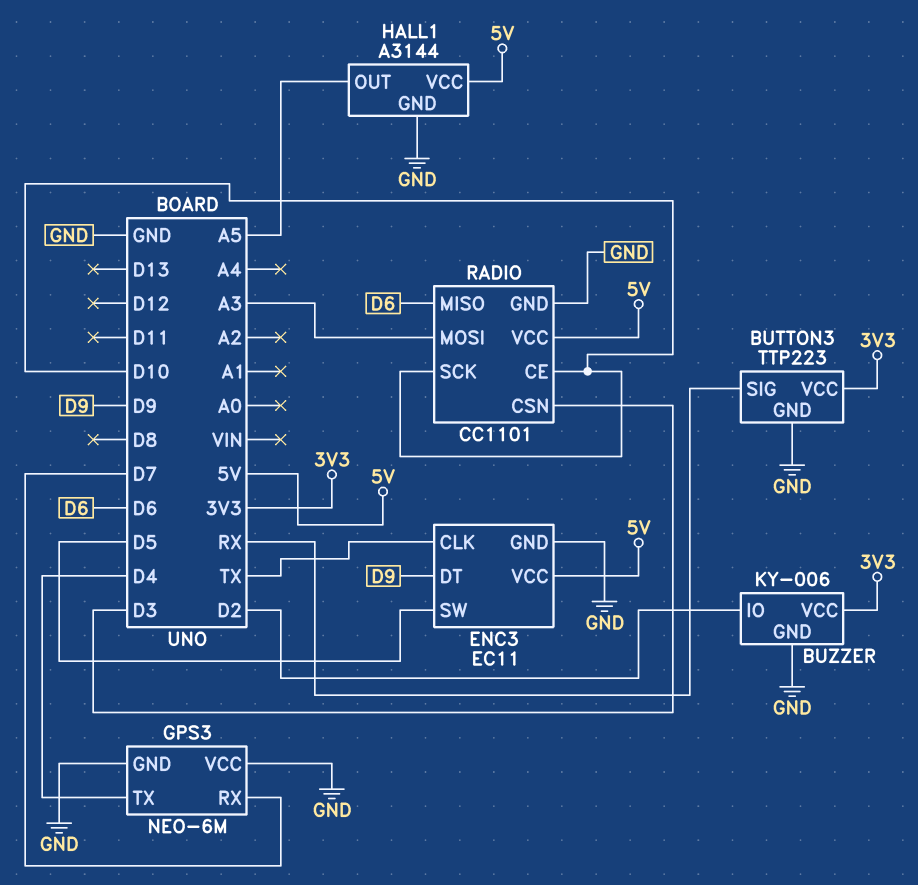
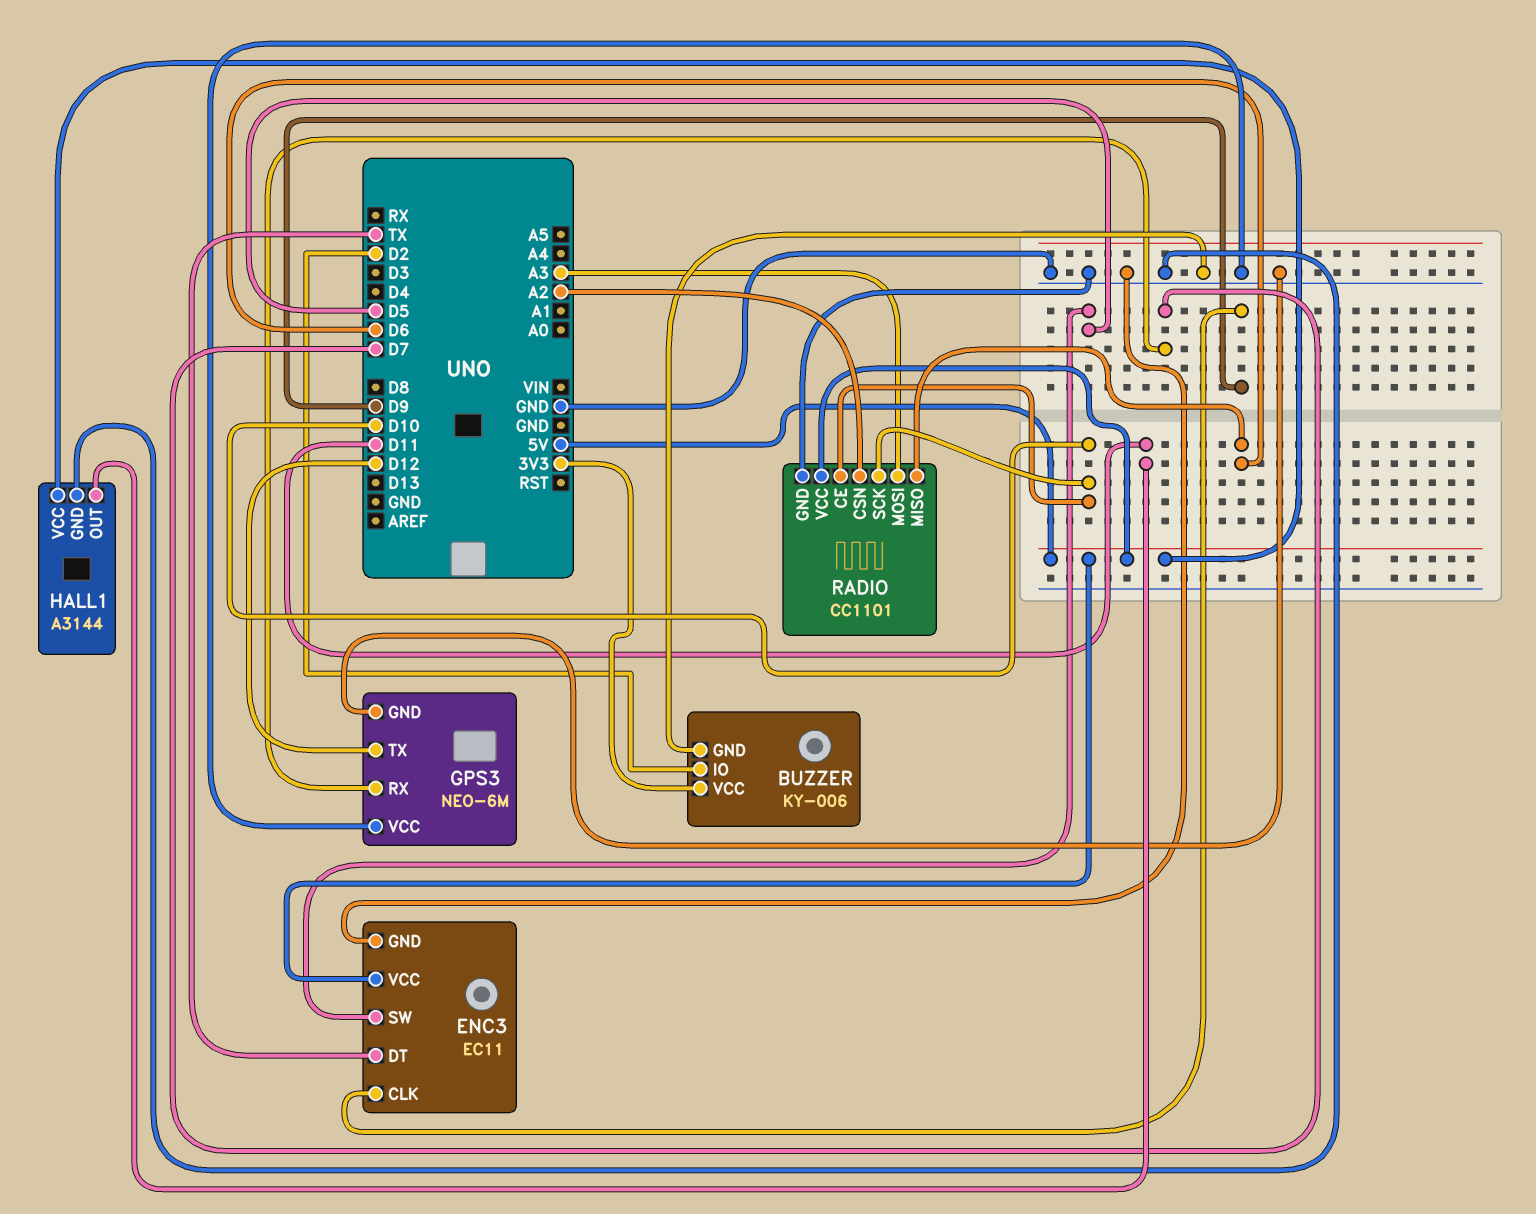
BUTTON3: TTP223 -> none
BUTTON3 pin GND: GND -> none
BUTTON3 pin SIG: RX -> none
BUTTON3 pin VCC: 3V3 -> none
ENC3 pin CLK: TX -> D9
ENC3 pin DT: D9 -> TX
GPS3 pin TX: D4 -> D12
HALL1 pin OUT: A5 -> D11
RADIO pin CSN: D3 -> A2

